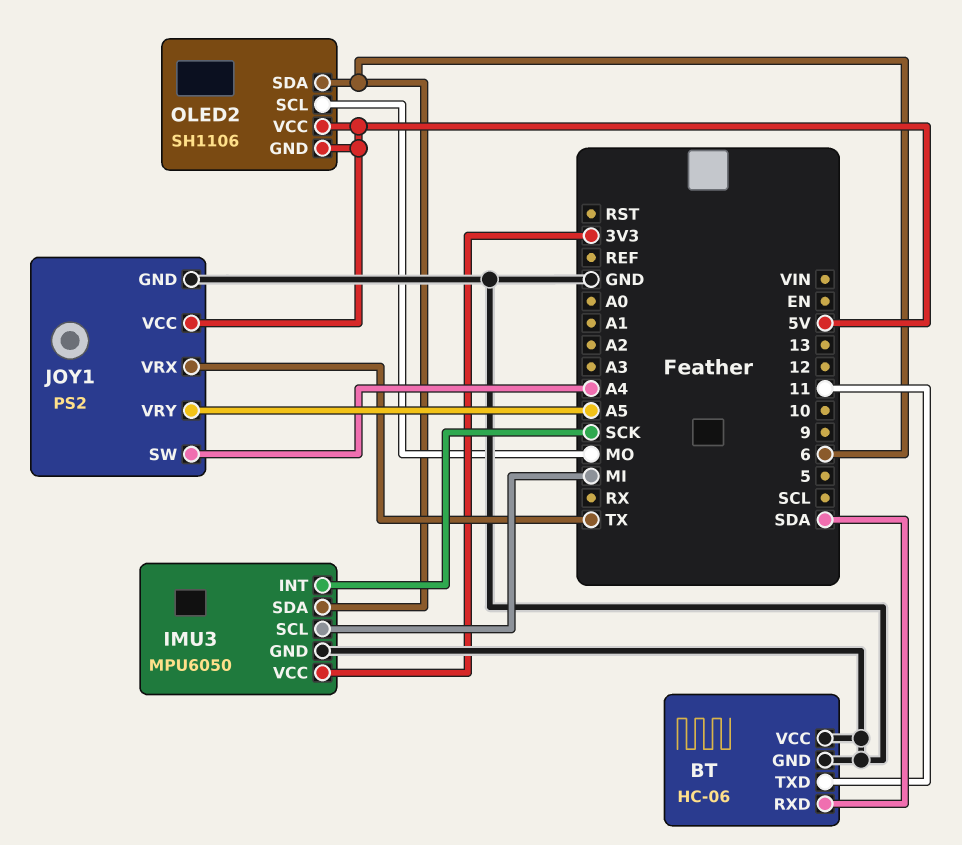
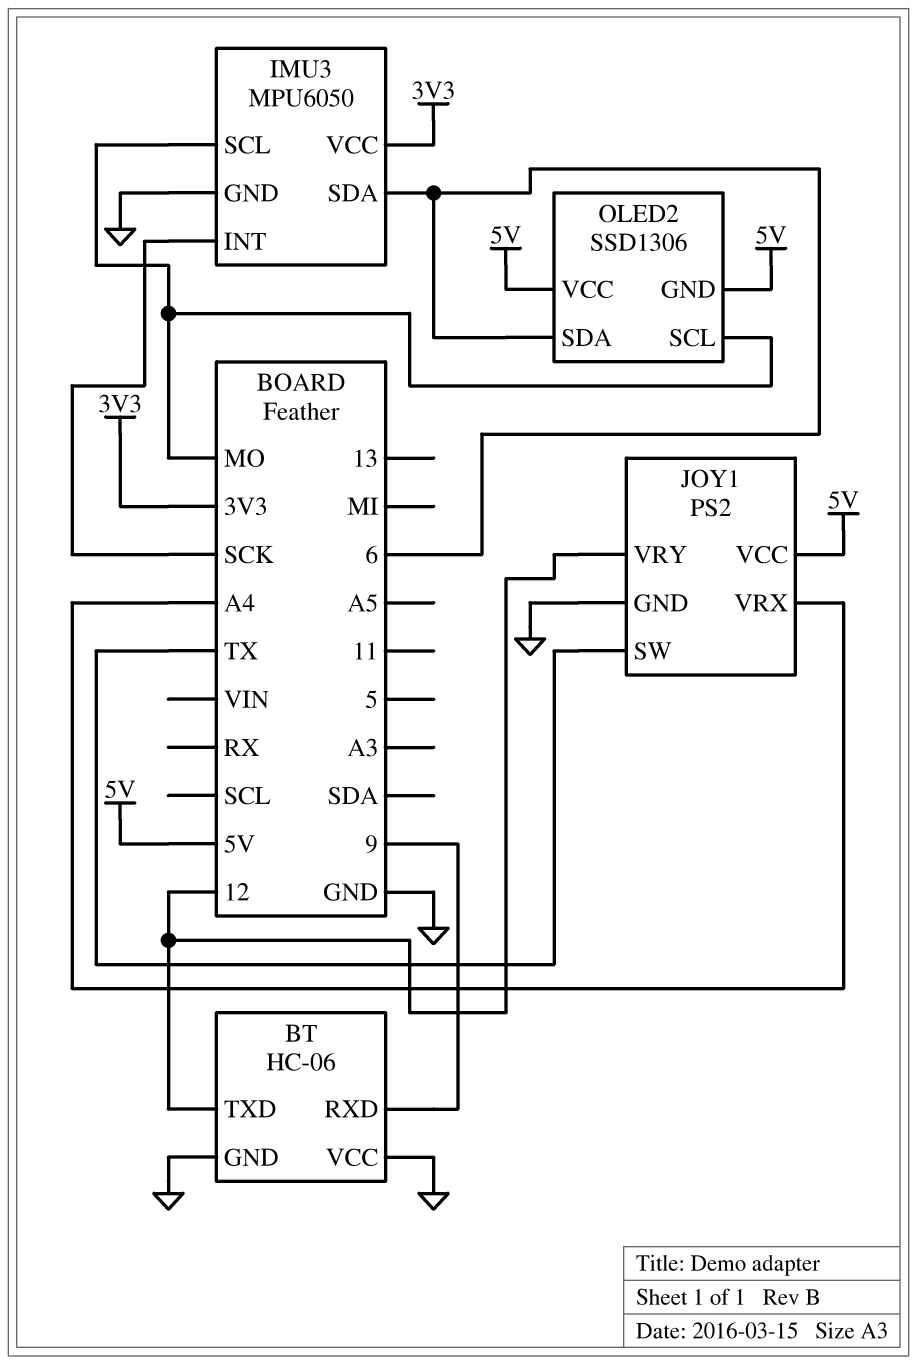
BT pin RXD: SDA -> 9
BT pin TXD: 11 -> 12
IMU3 pin SCL: MI -> MO
JOY1 pin SW: A4 -> TX
JOY1 pin VRX: TX -> A4
JOY1 pin VRY: A5 -> 12
OLED2: SH1106 -> SSD1306

